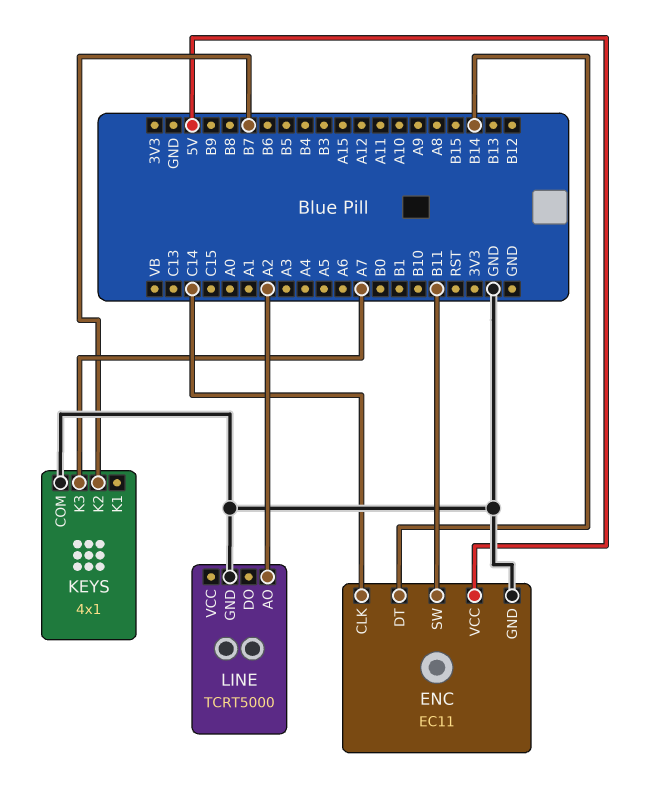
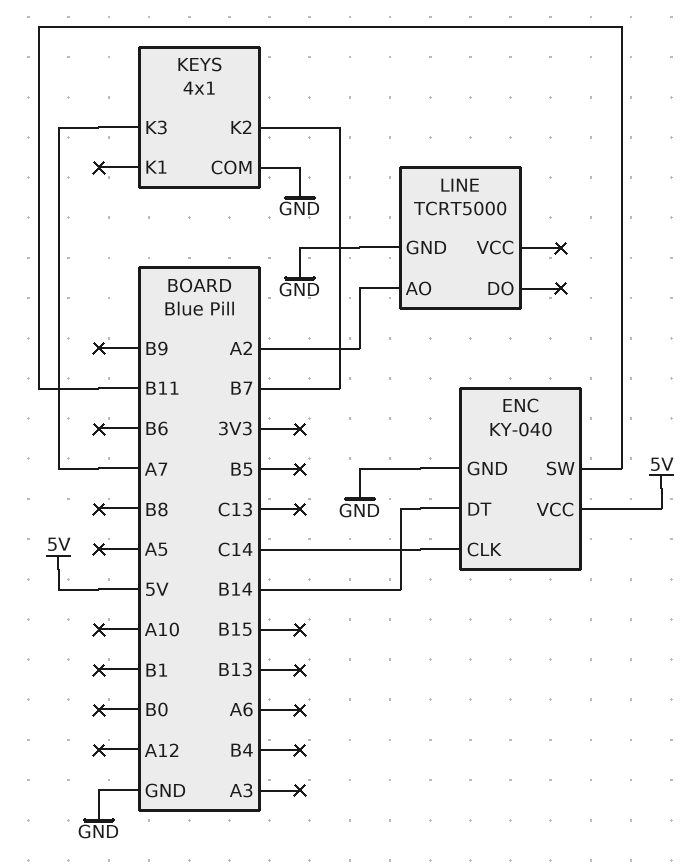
ENC: EC11 -> KY-040

